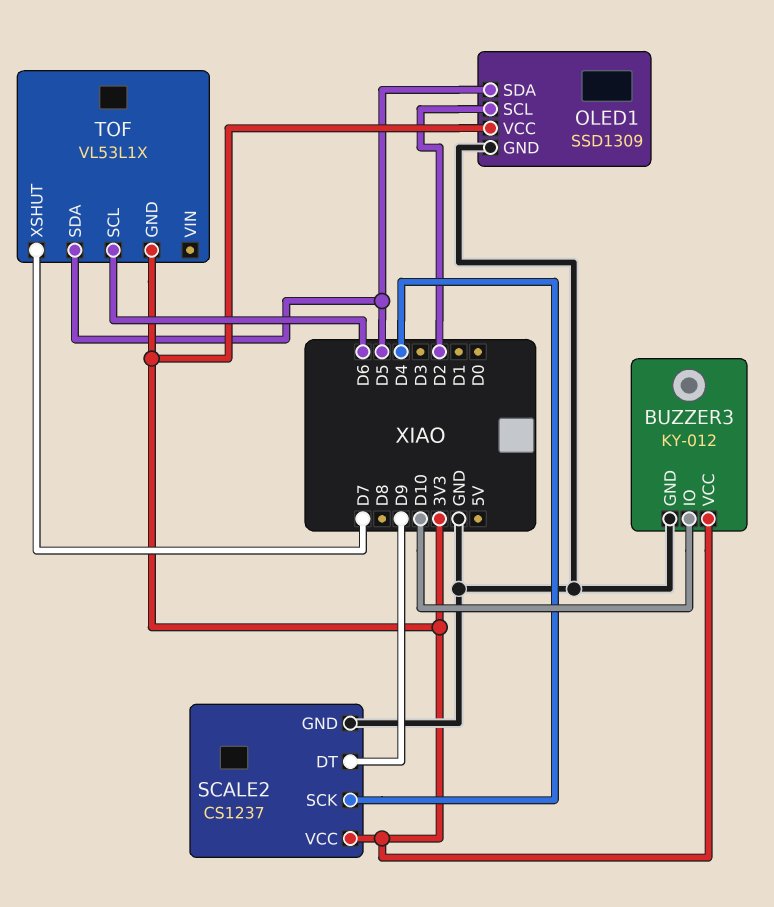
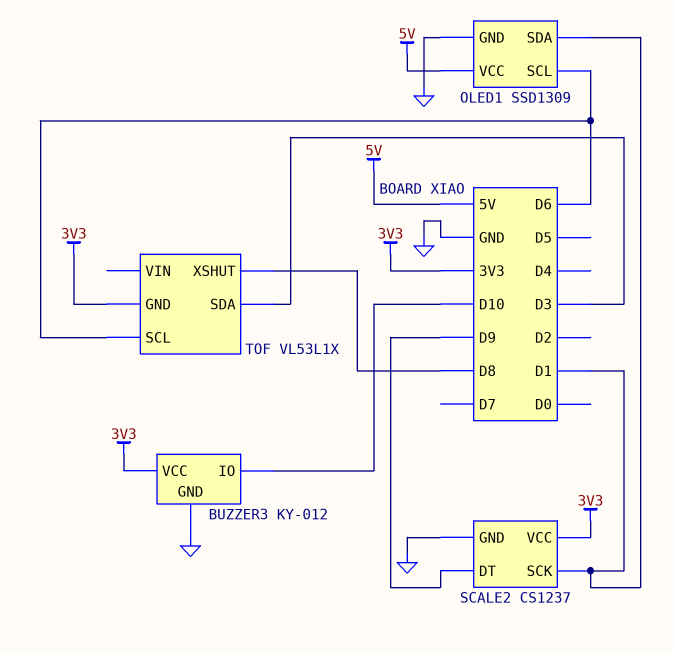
OLED1 pin SCL: D2 -> D6
OLED1 pin SDA: D5 -> D1
OLED1 pin VCC: 3V3 -> 5V
SCALE2 pin SCK: D4 -> D1
TOF pin SDA: D5 -> D3
TOF pin XSHUT: D7 -> D8

